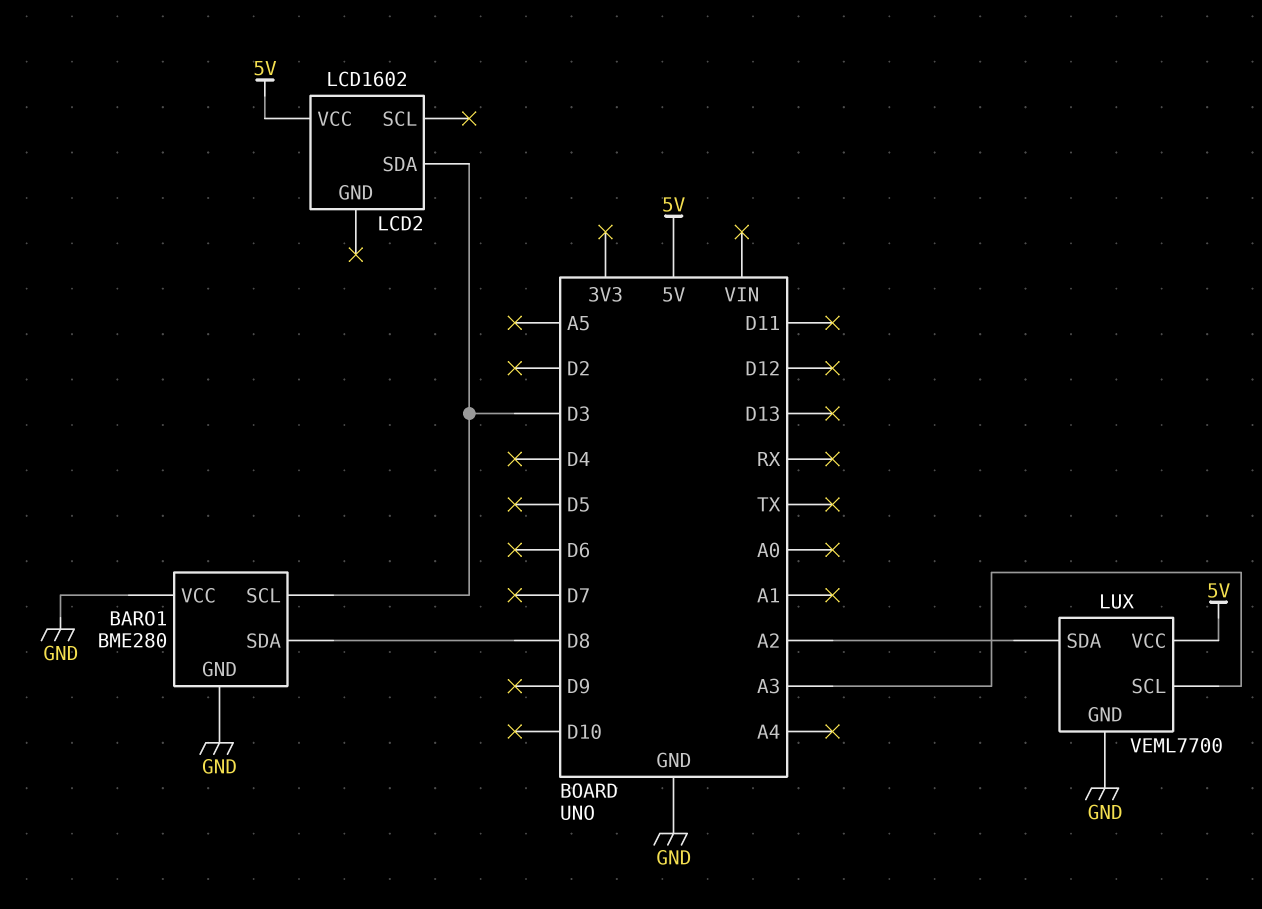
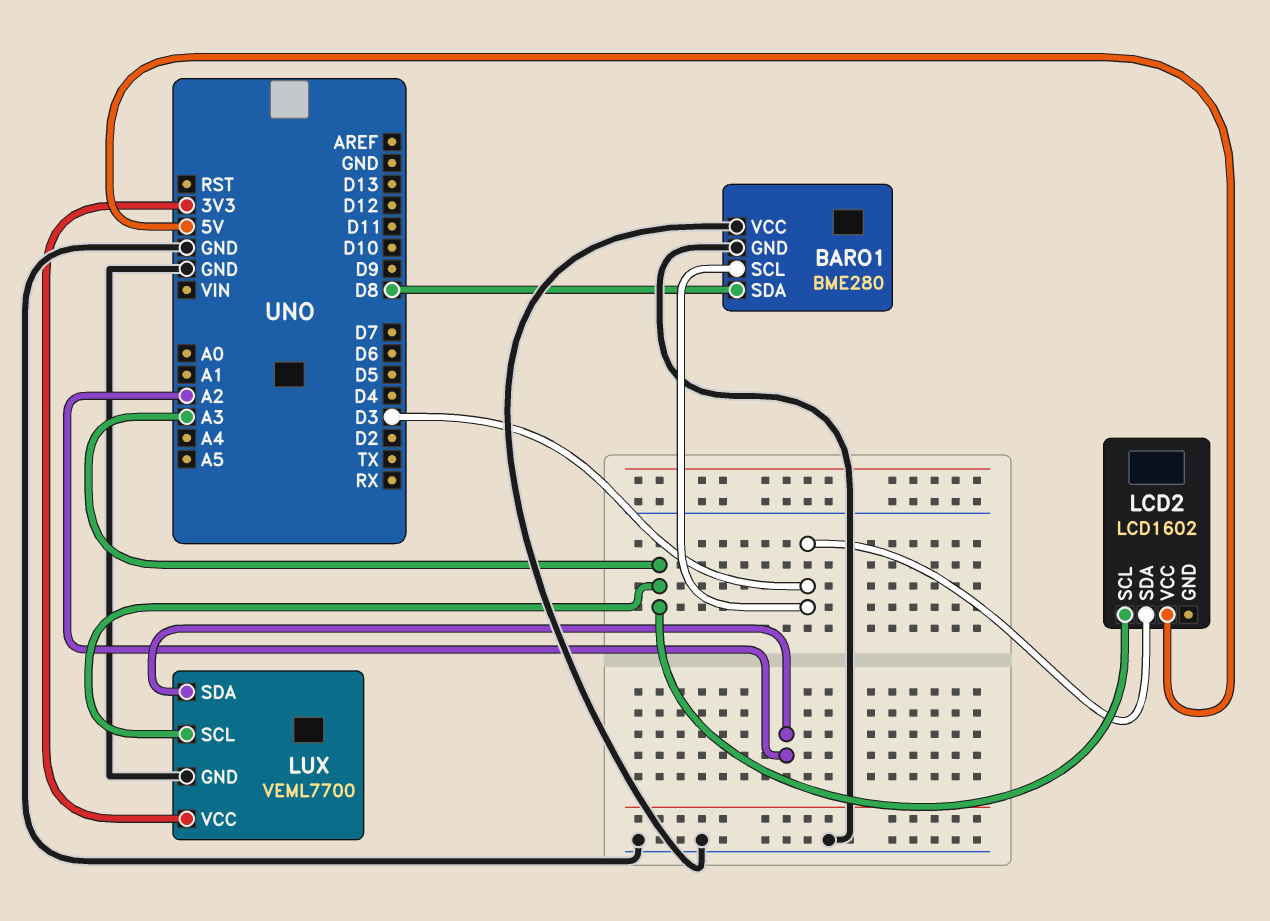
LCD2 pin SCL: none -> A3
LUX pin VCC: 5V -> 3V3

